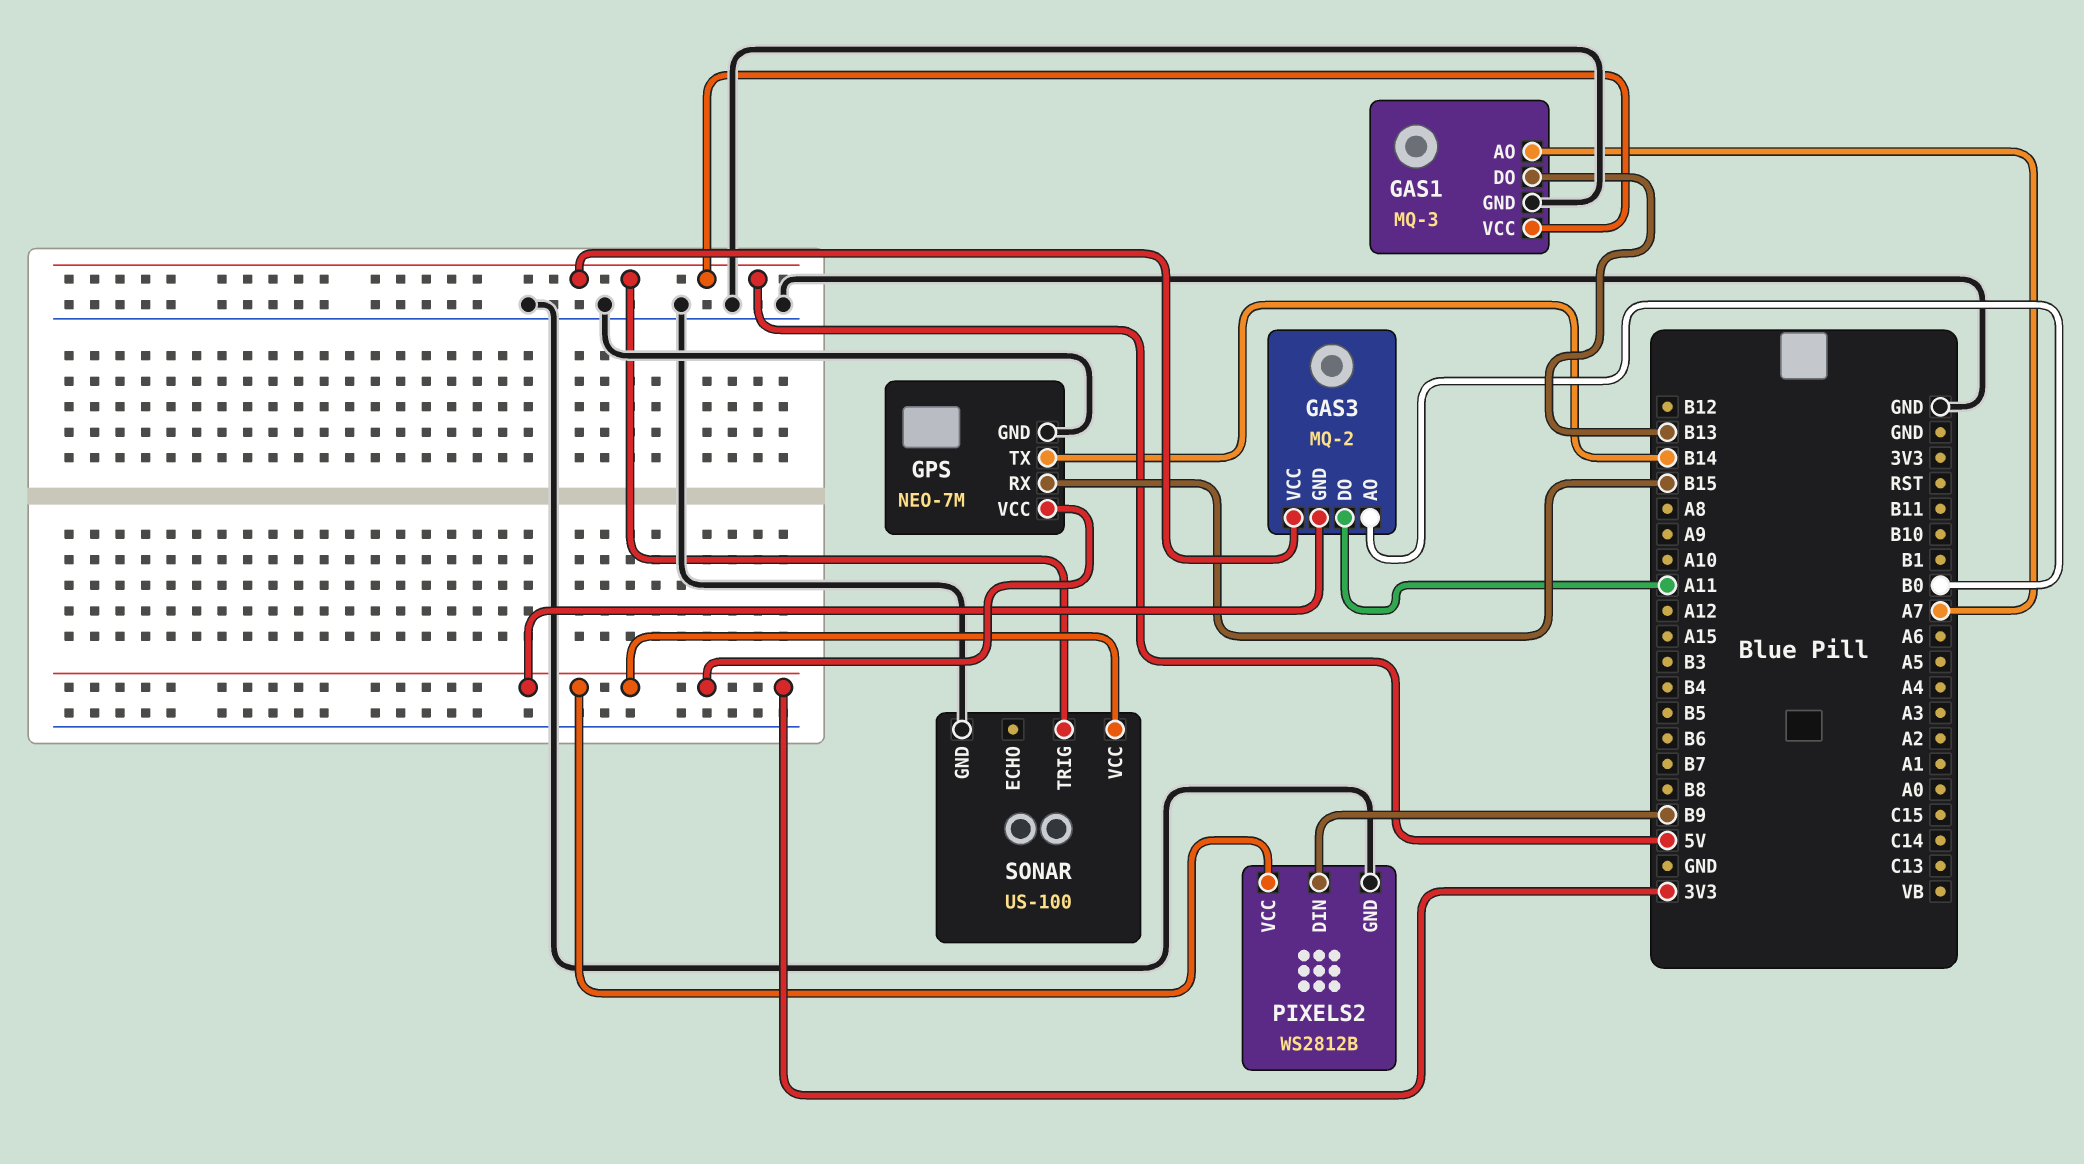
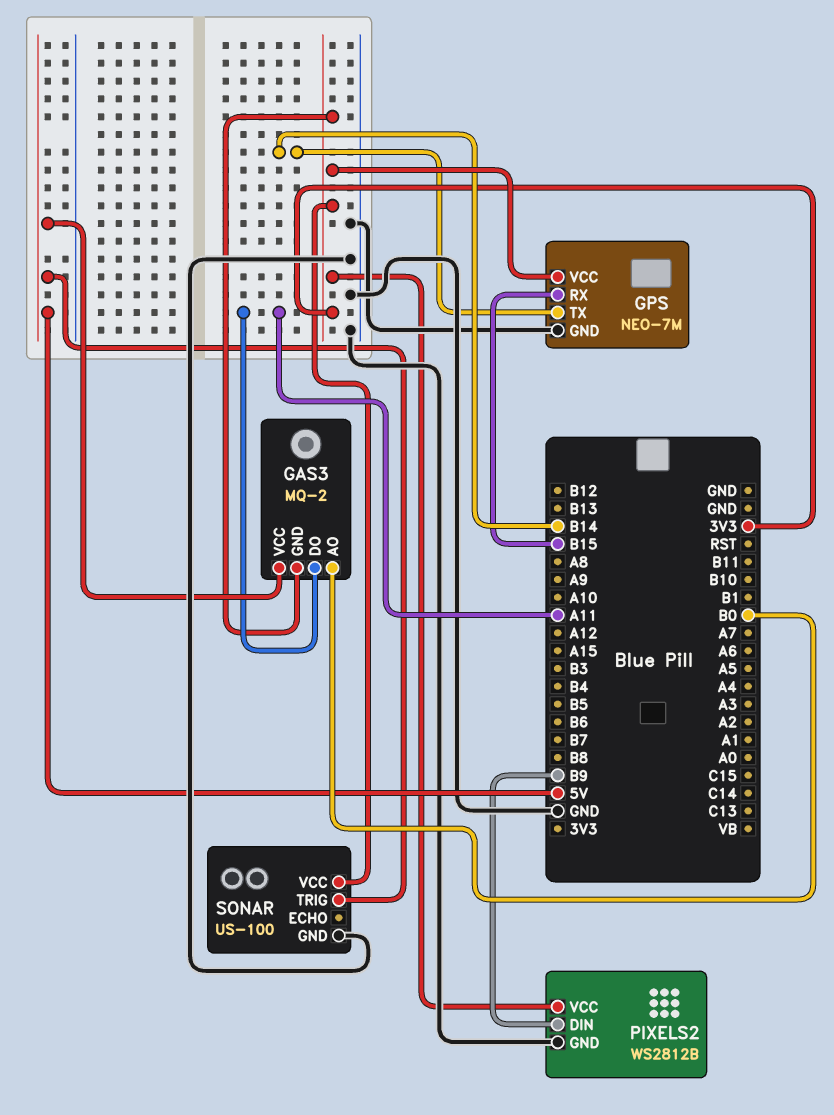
GAS1: MQ-3 -> none
GAS1 pin AO: A7 -> none
GAS1 pin DO: B13 -> none
GAS1 pin GND: GND -> none
GAS1 pin VCC: 5V -> none

